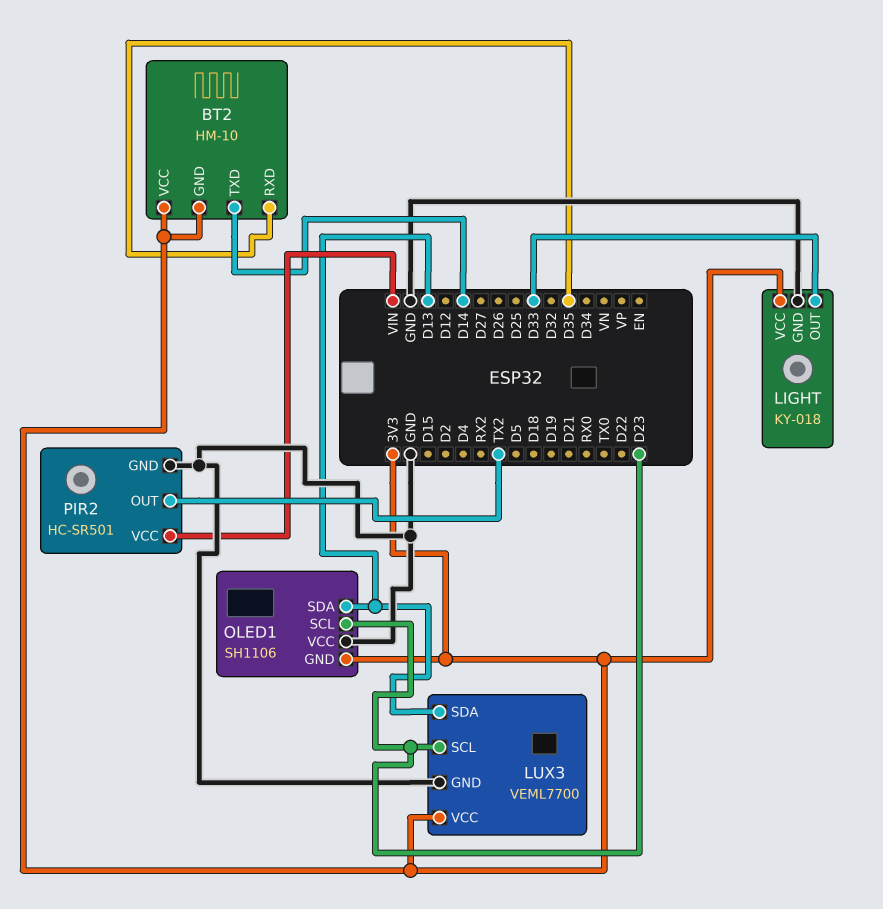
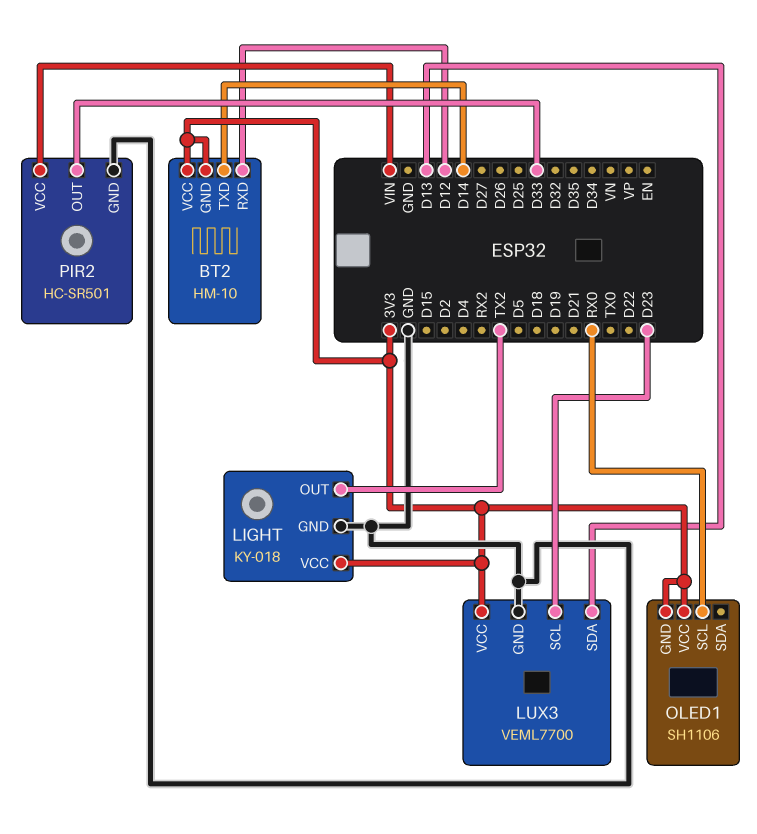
BT2 pin RXD: D35 -> D12
LIGHT pin OUT: D33 -> TX2
OLED1 pin SCL: D23 -> RX0
OLED1 pin SDA: D13 -> none
OLED1 pin VCC: GND -> 3V3
PIR2 pin OUT: TX2 -> D33

